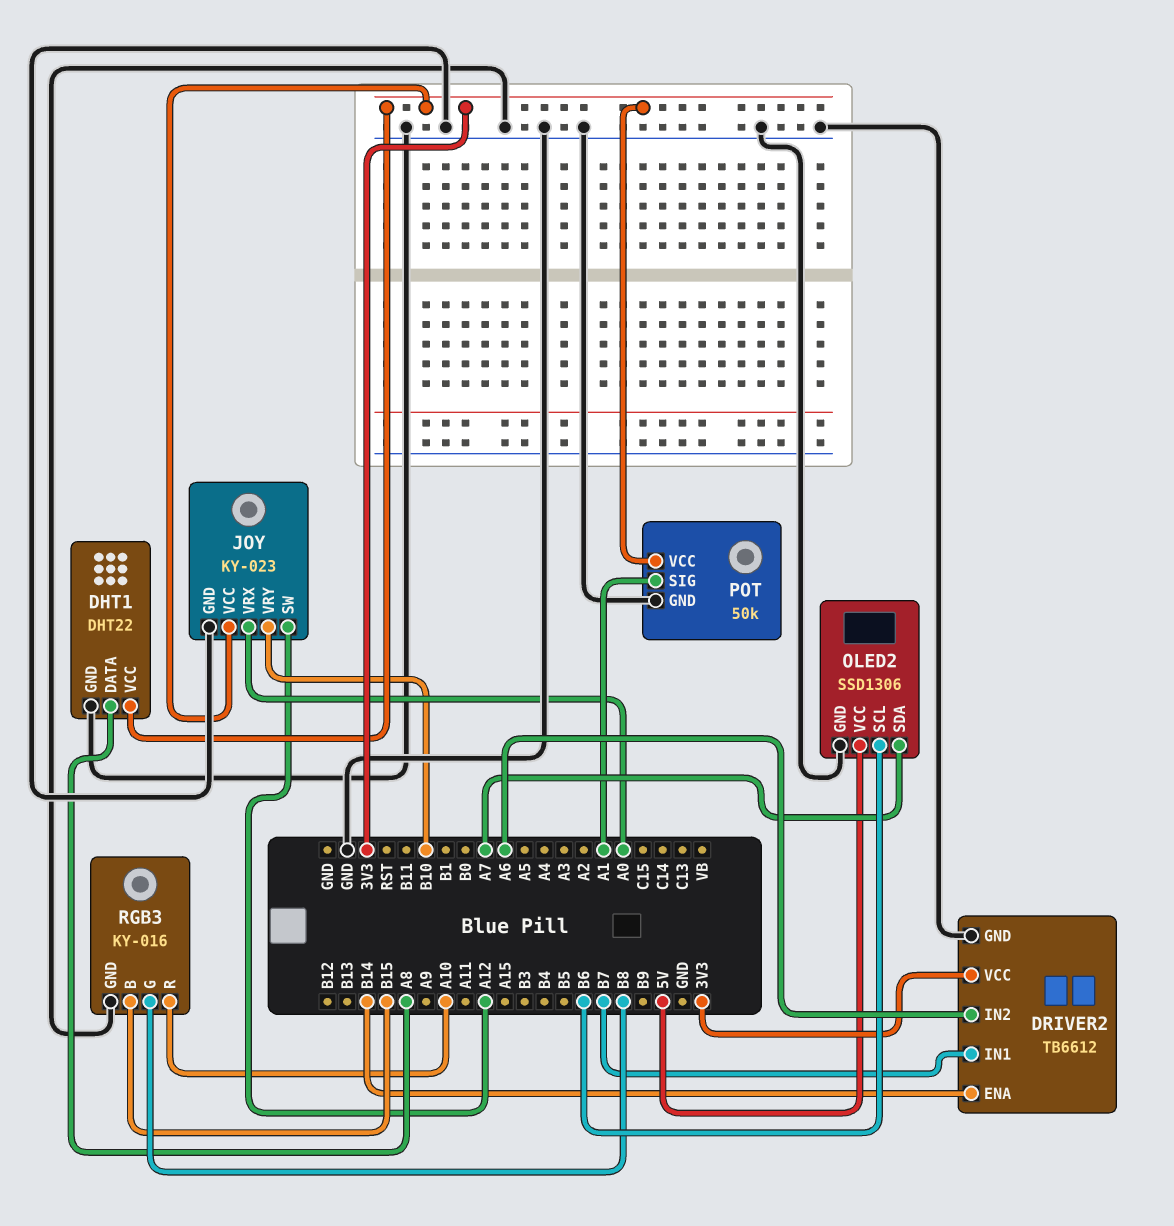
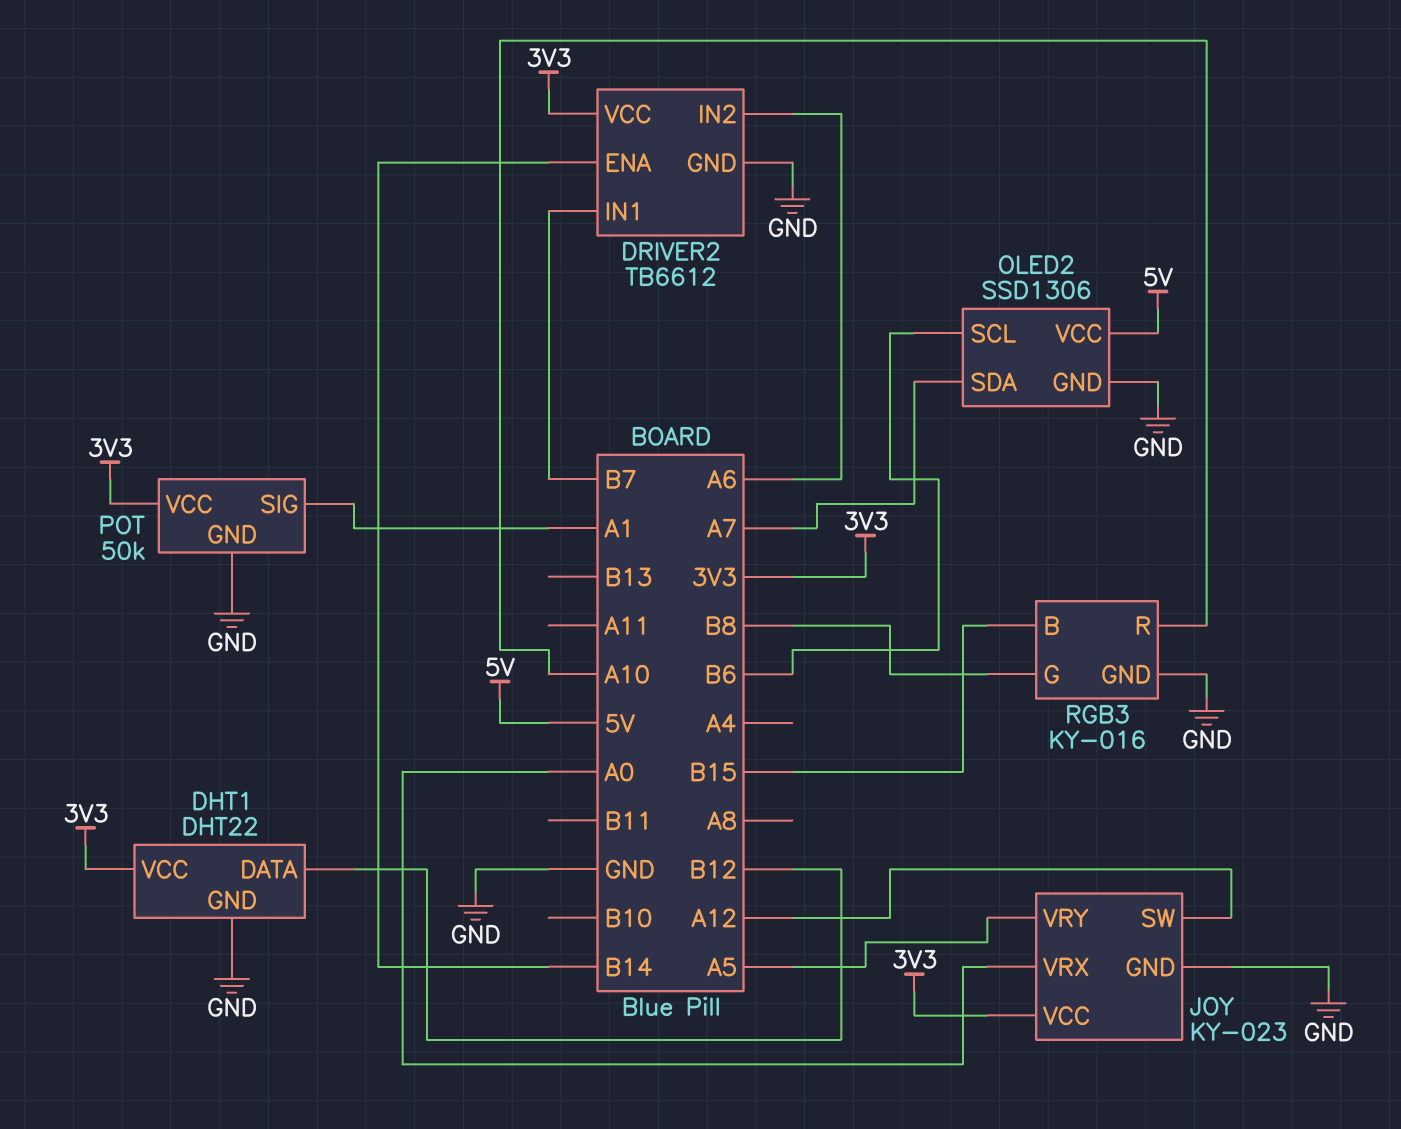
DHT1 pin DATA: A8 -> B12
JOY pin VRY: B10 -> A5

